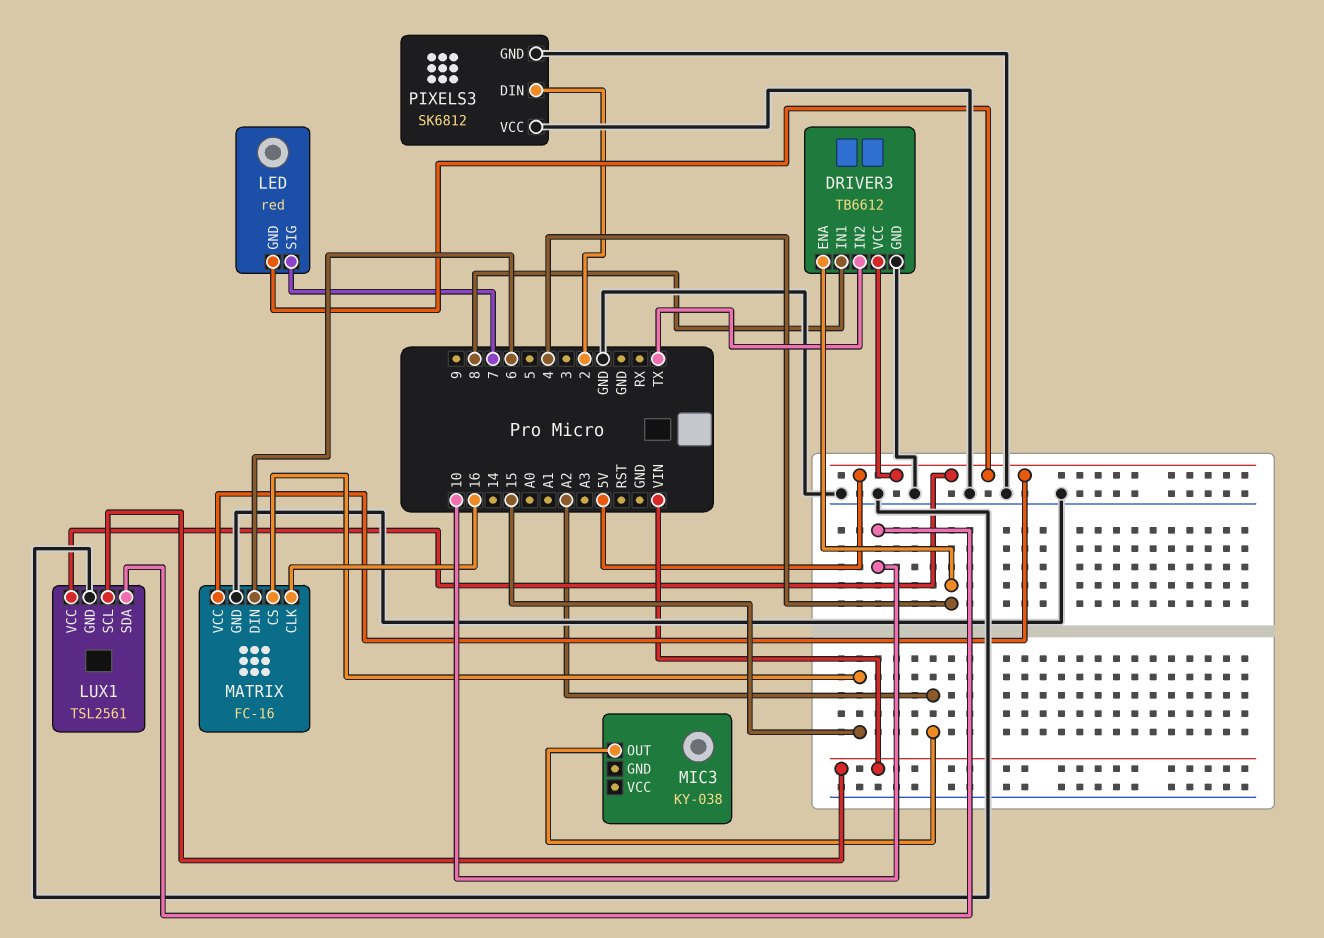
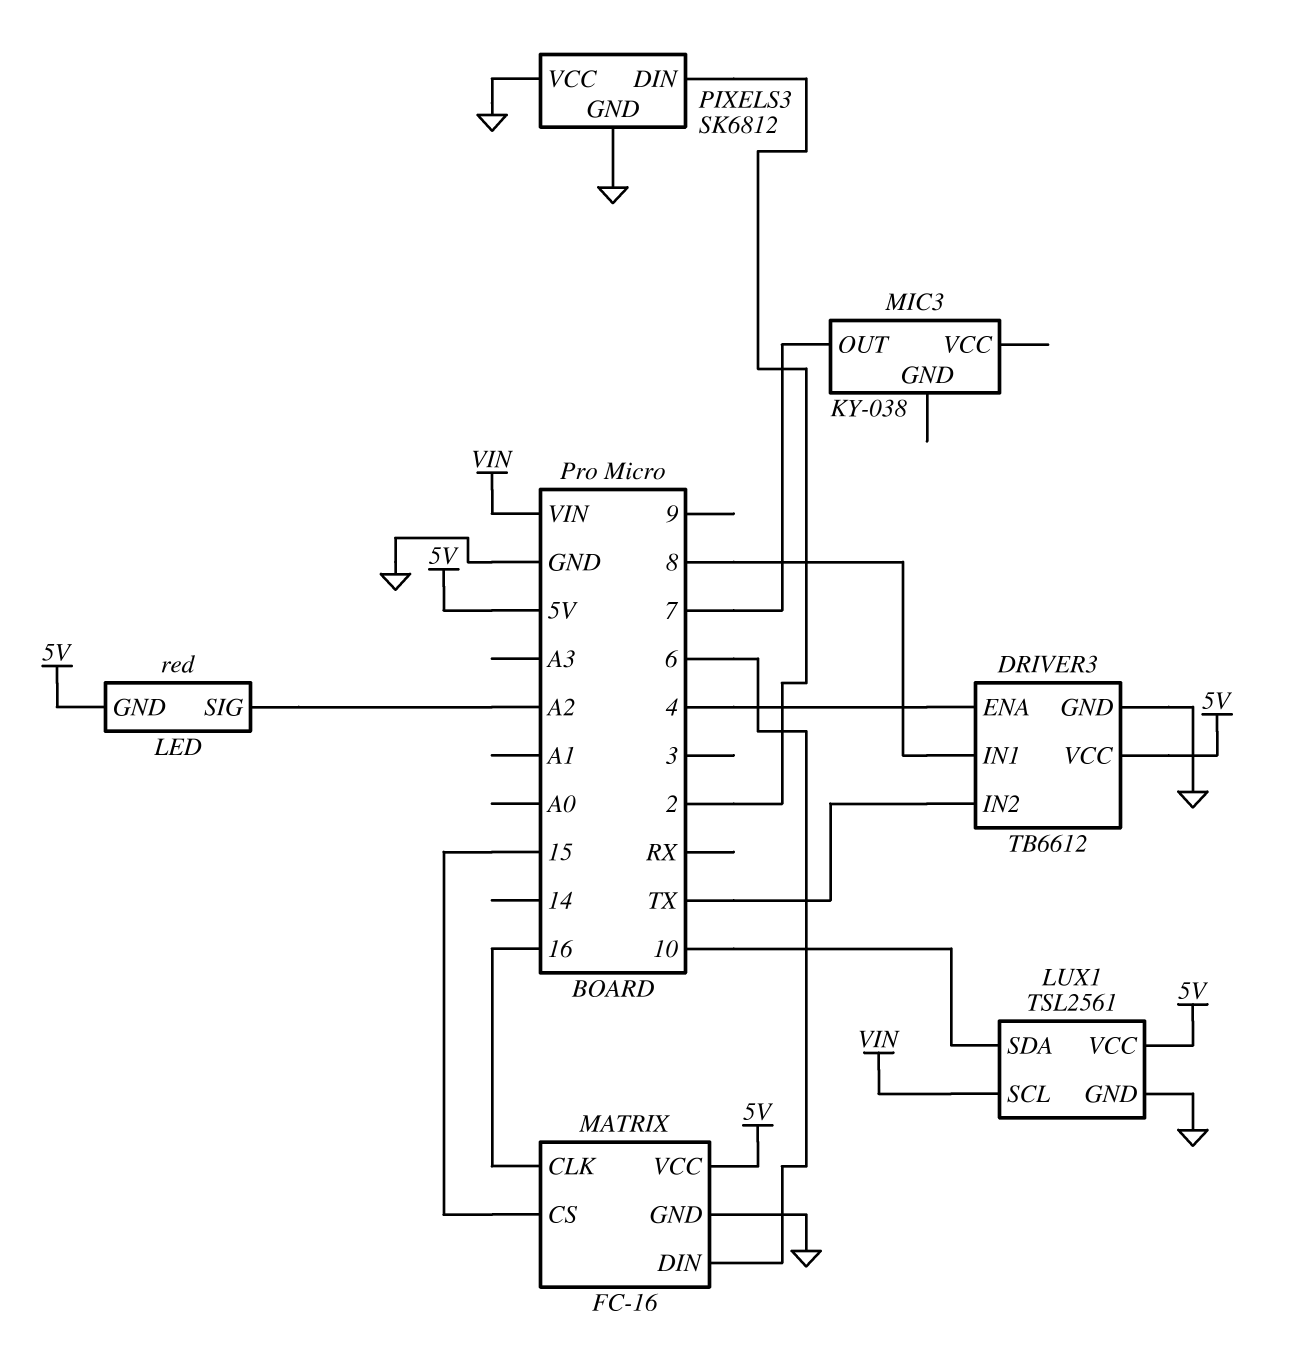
LED pin SIG: 7 -> A2
MIC3 pin OUT: A2 -> 7

